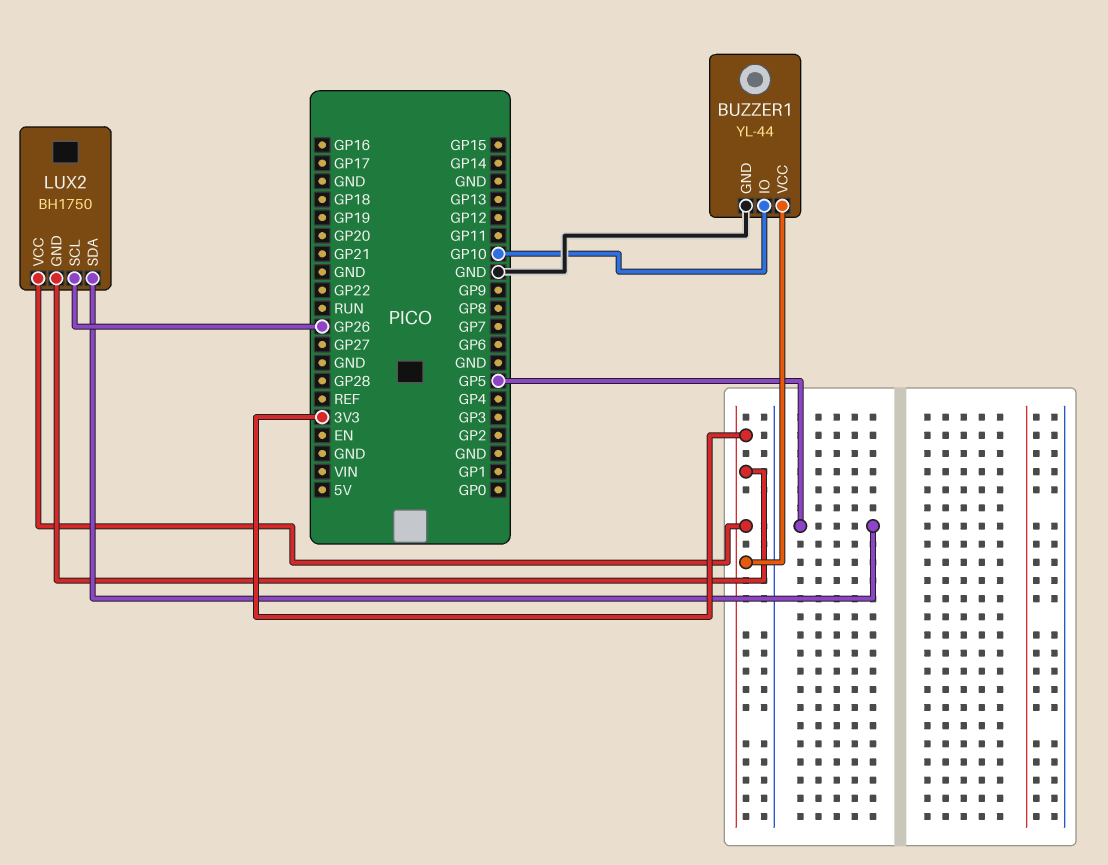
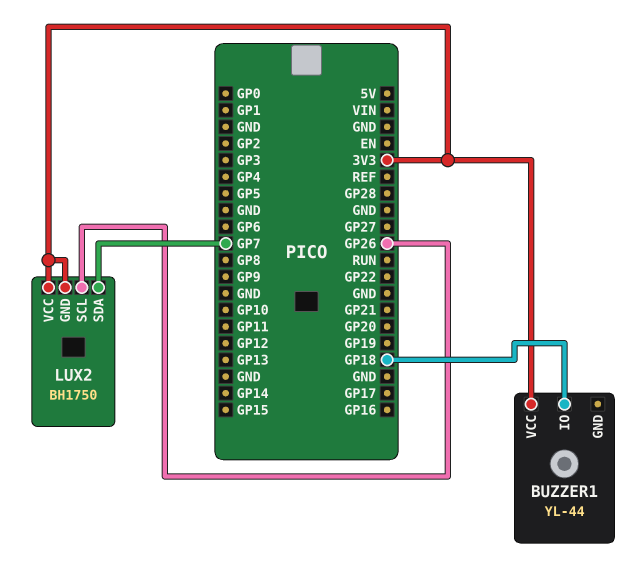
BUZZER1 pin GND: GND -> none
BUZZER1 pin IO: GP10 -> GP18
LUX2 pin SDA: GP5 -> GP7

